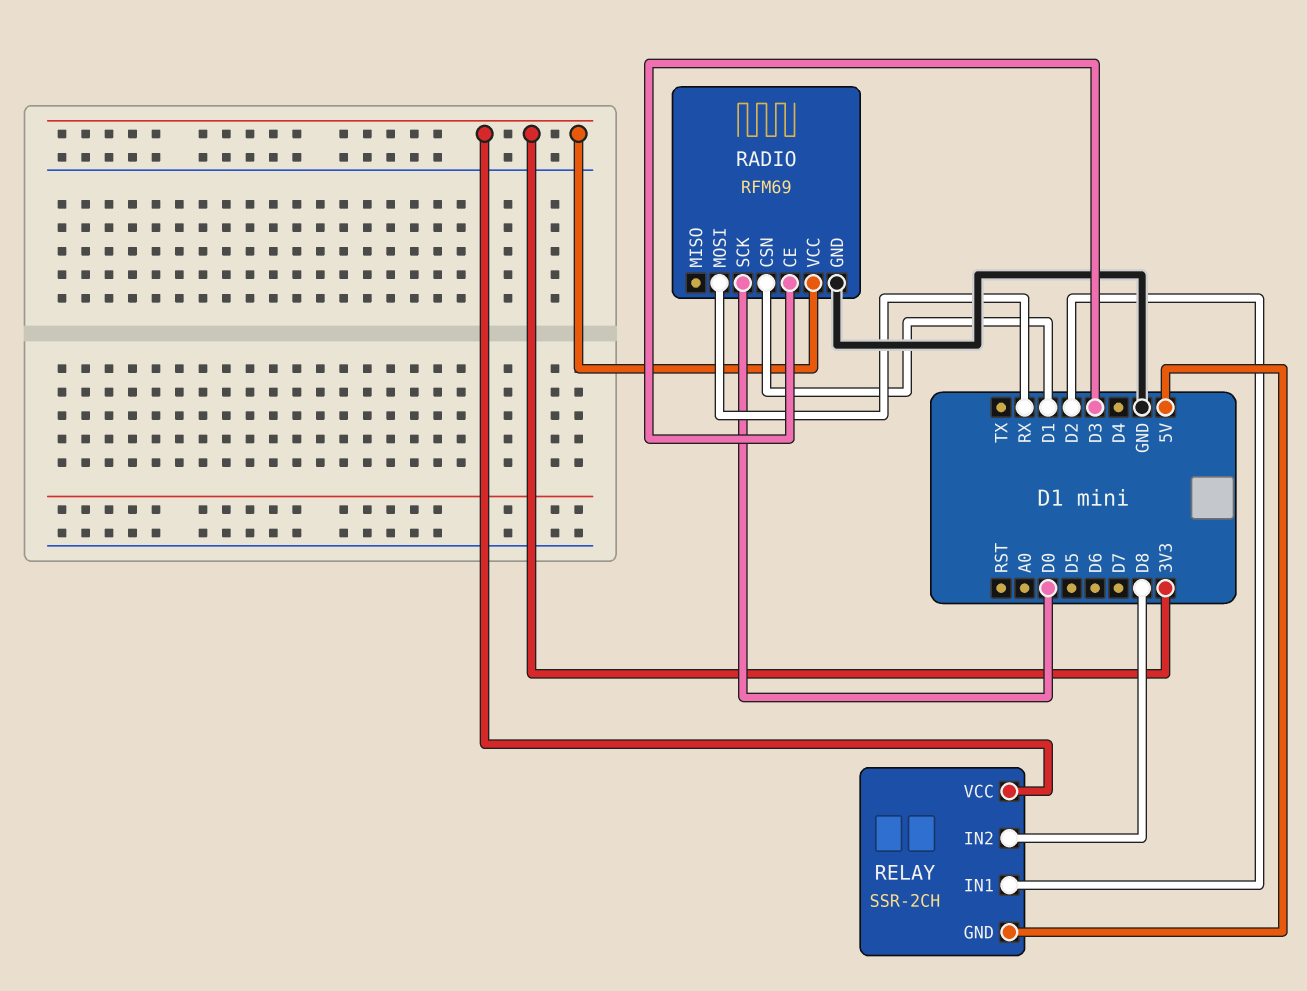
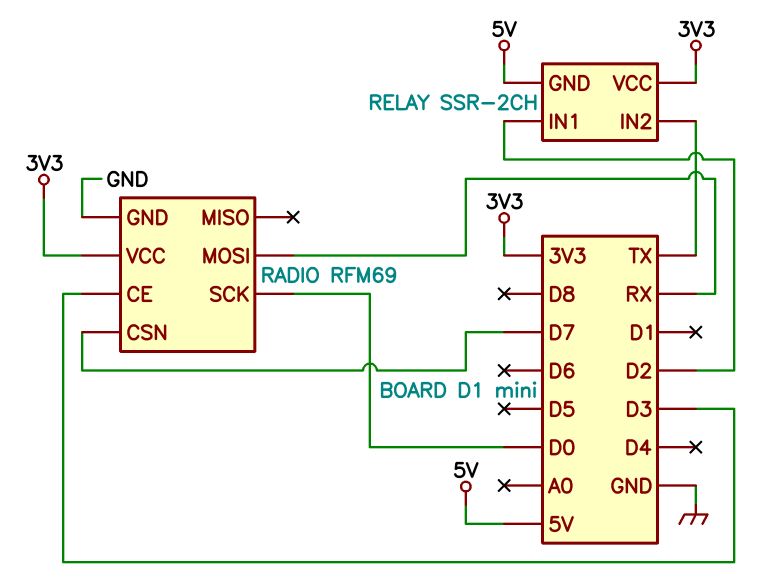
RADIO pin CSN: D1 -> D7
RELAY pin IN2: D8 -> TX

